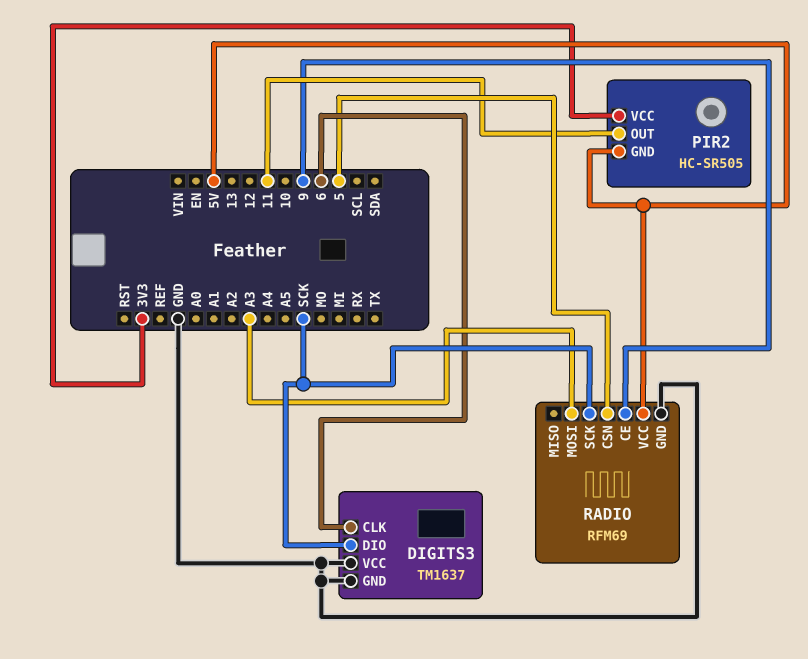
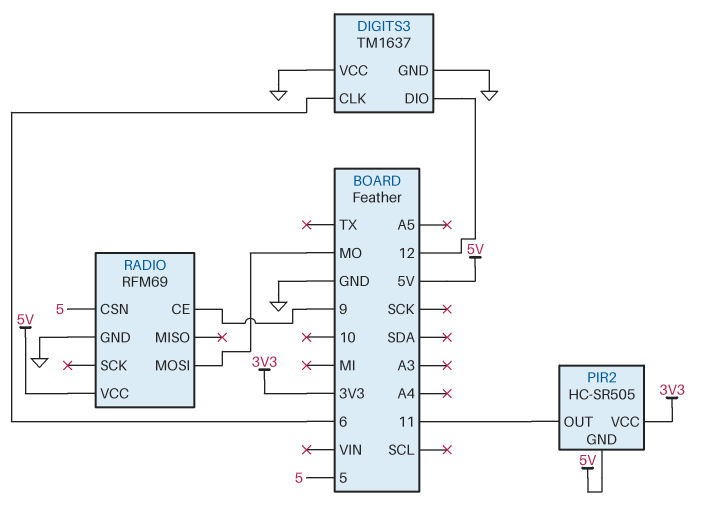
DIGITS3 pin DIO: SCK -> 12
RADIO pin MOSI: A3 -> MO
RADIO pin SCK: SCK -> none

